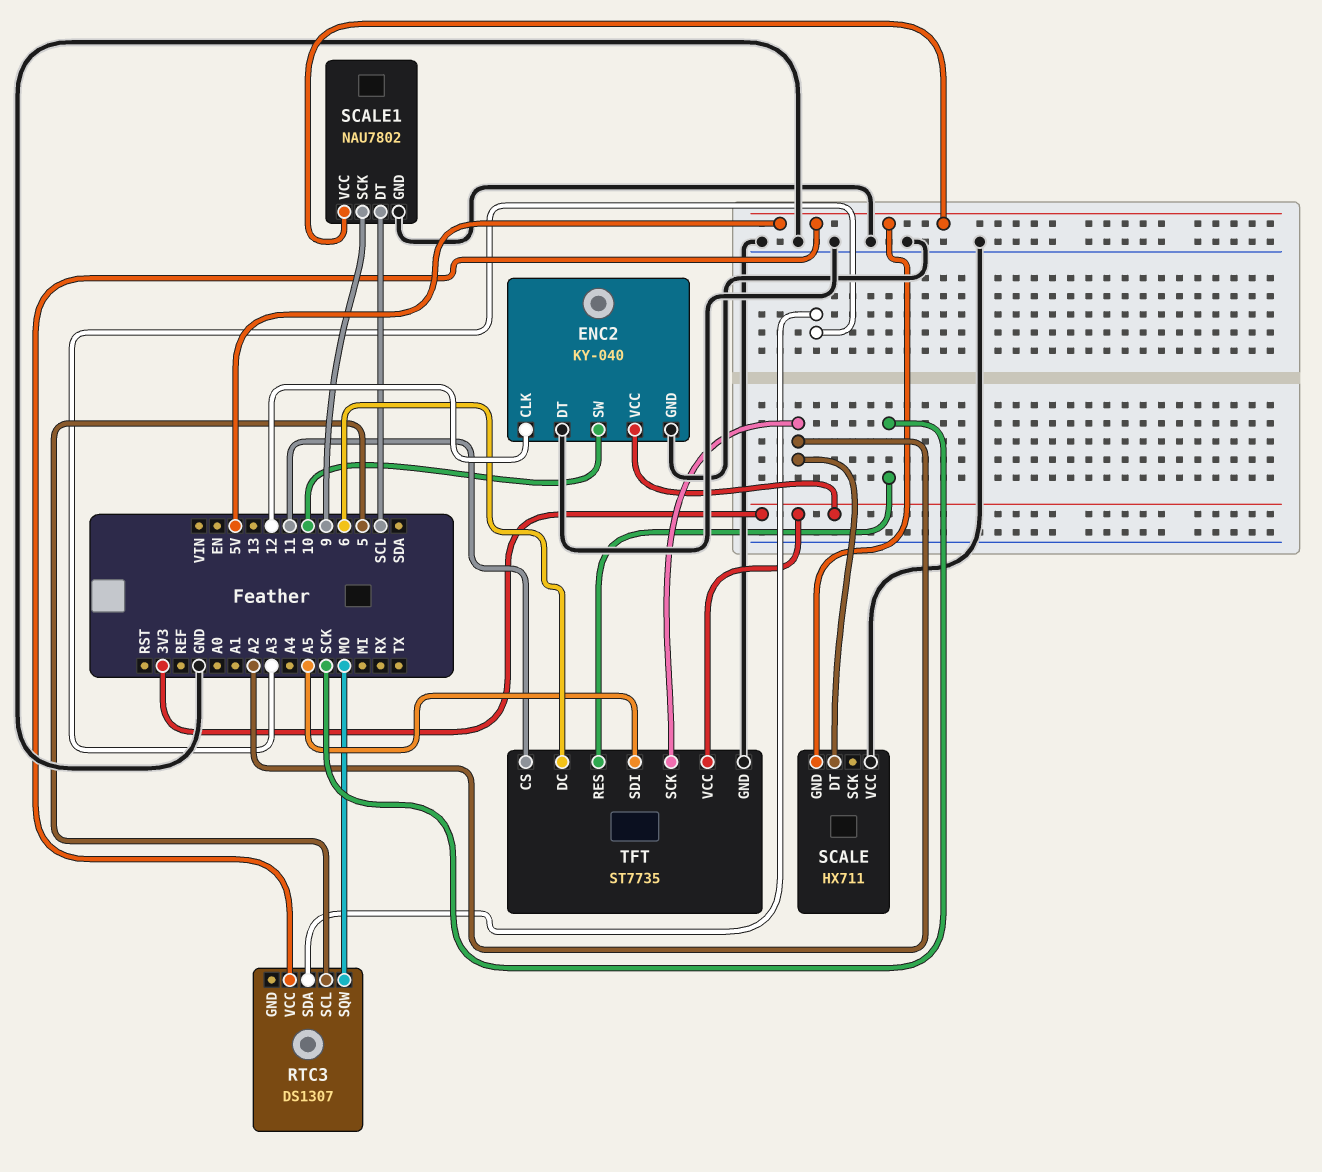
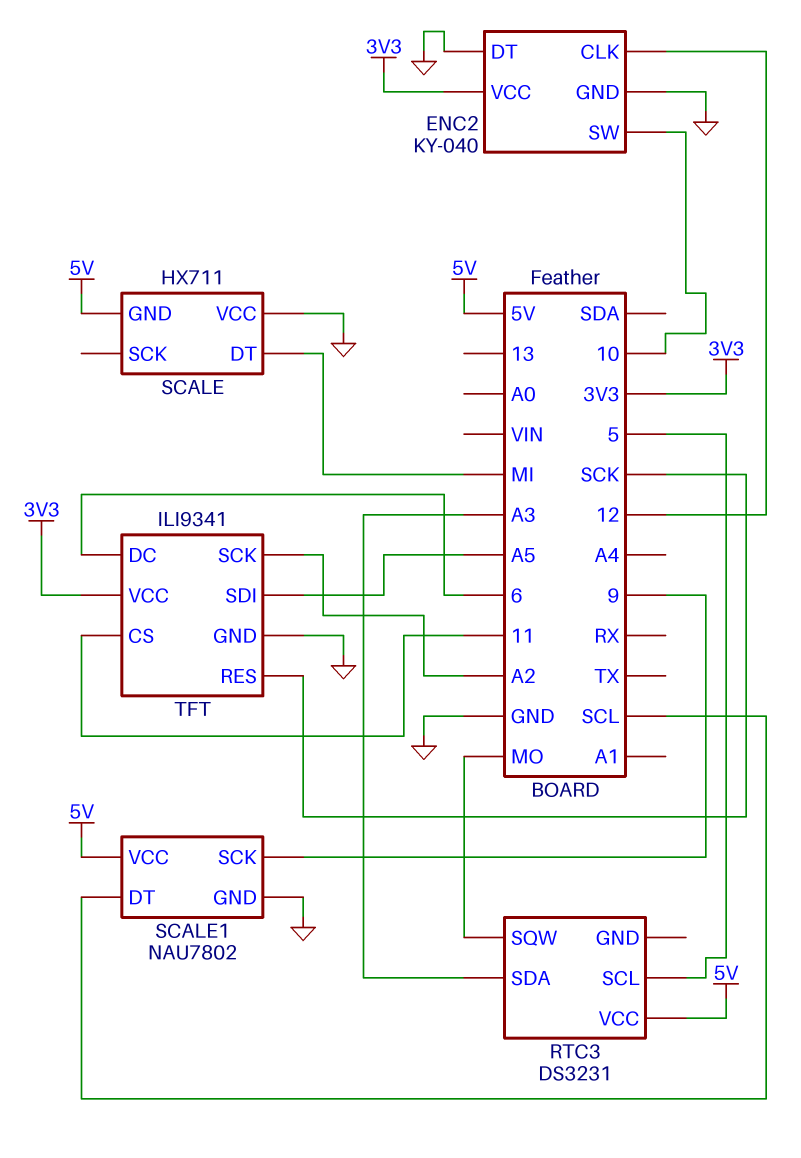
RTC3: DS1307 -> DS3231
SCALE pin DT: A2 -> MI
TFT: ST7735 -> ILI9341

